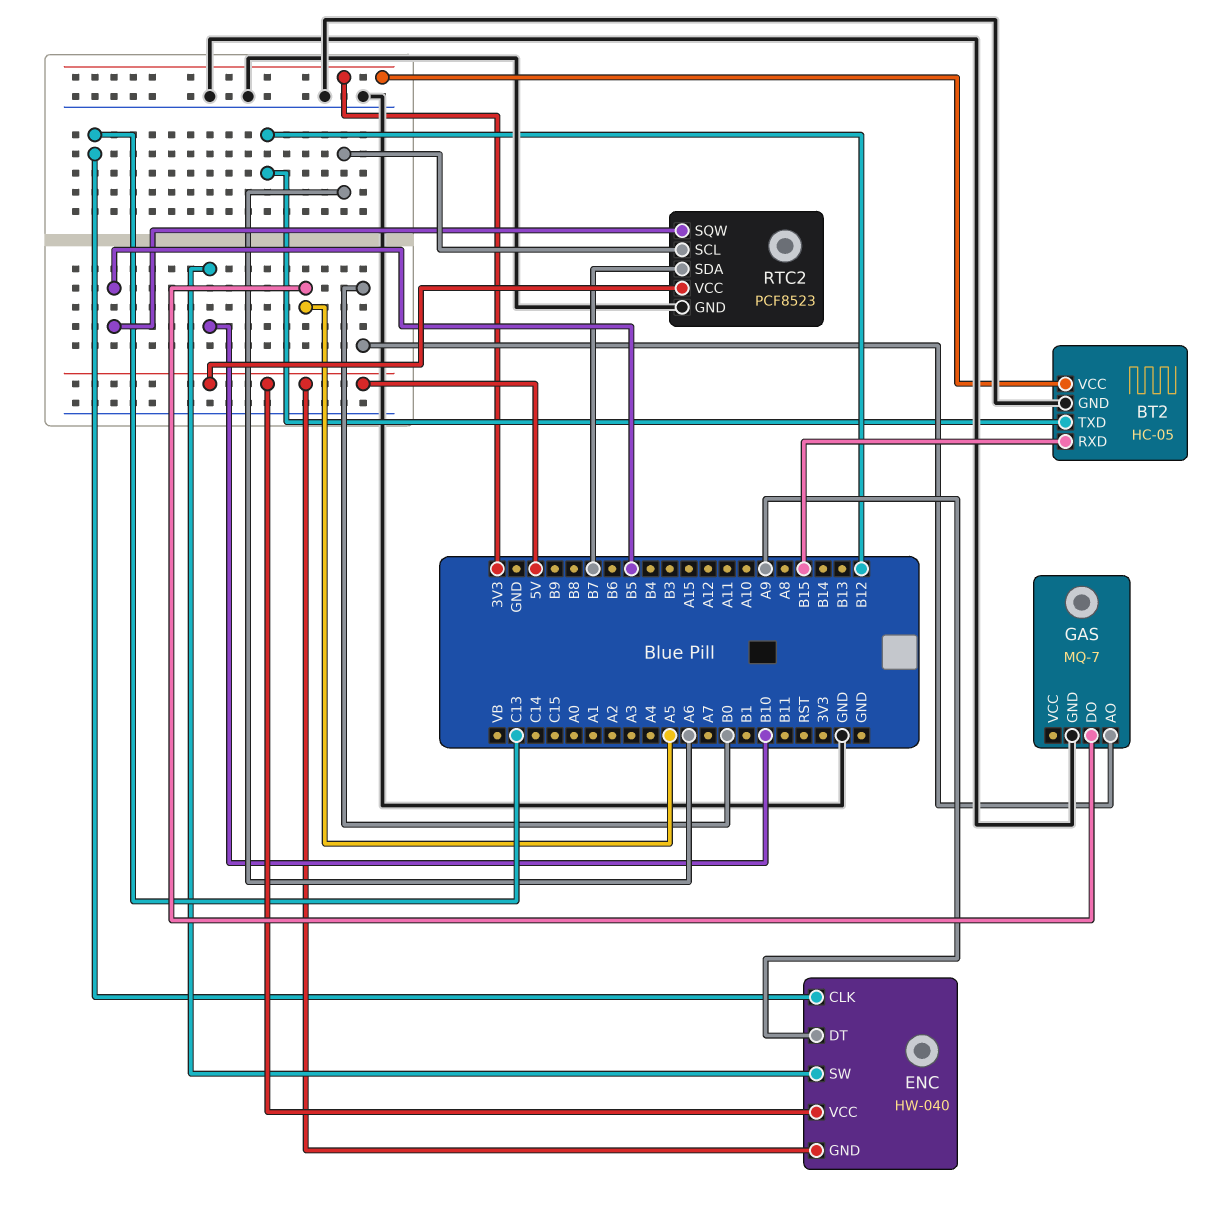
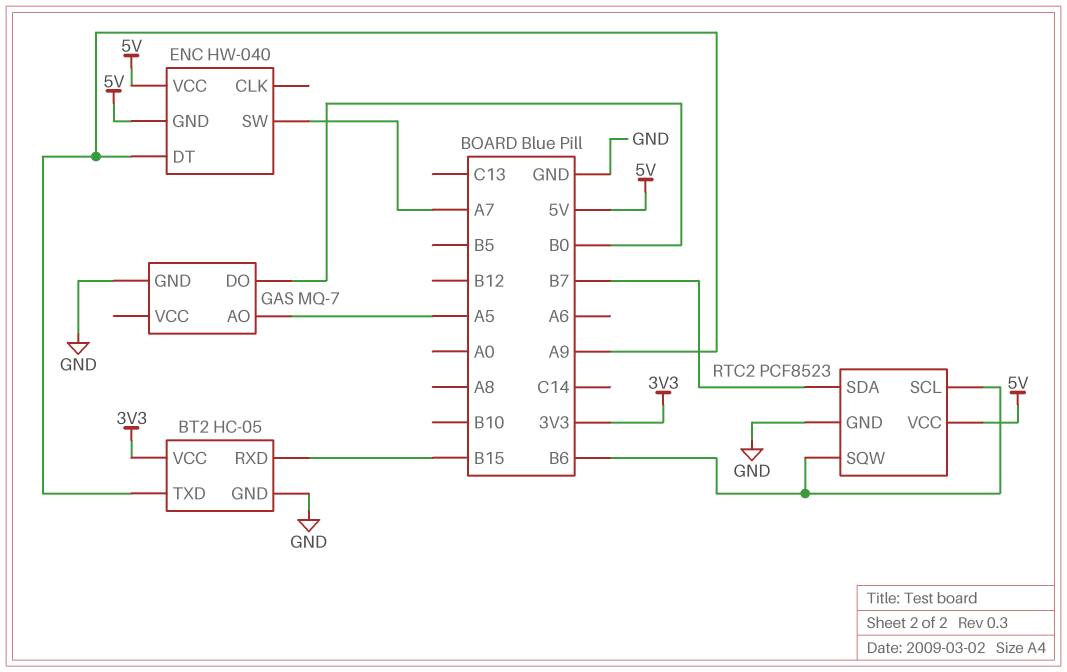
BT2 pin TXD: B12 -> A9
ENC pin CLK: C13 -> none
ENC pin SW: B10 -> A7
GAS pin AO: B0 -> A5
GAS pin DO: A5 -> B0
RTC2 pin SCL: A6 -> B6
RTC2 pin SQW: B5 -> B6

